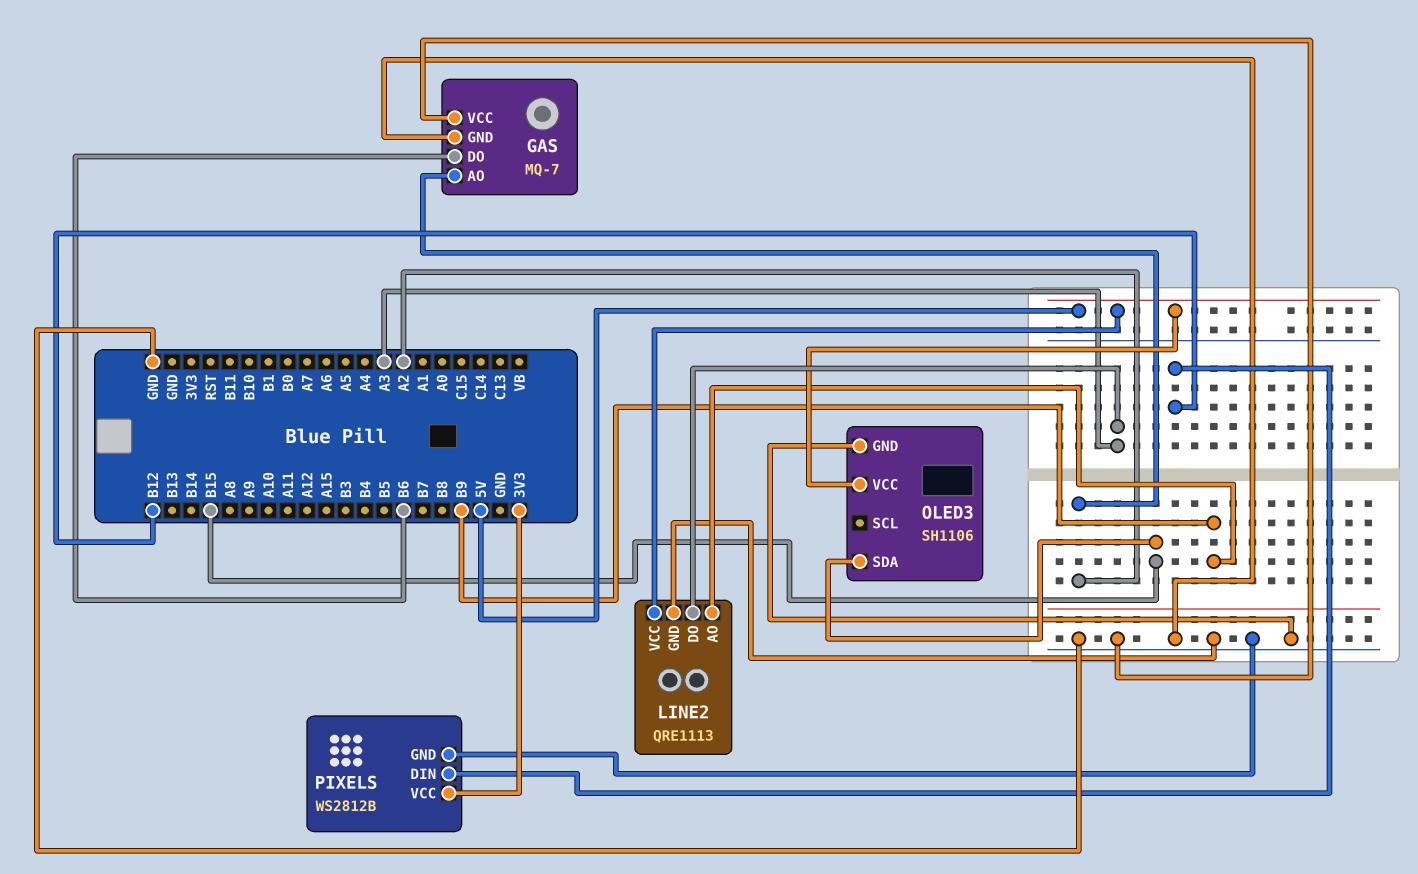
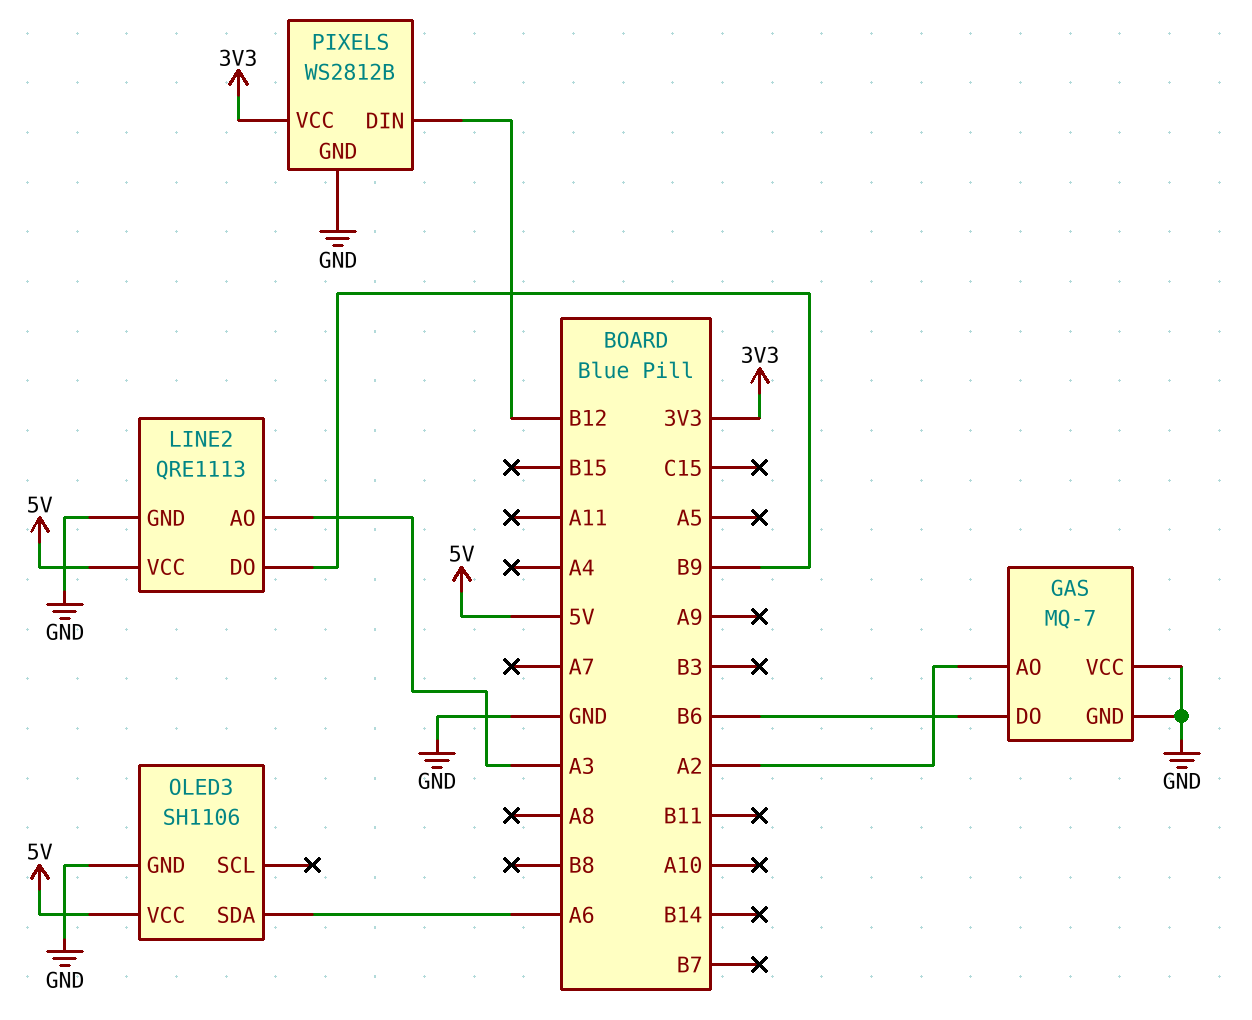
LINE2 pin AO: B9 -> A3
LINE2 pin DO: A3 -> B9
OLED3 pin SDA: B15 -> A6

